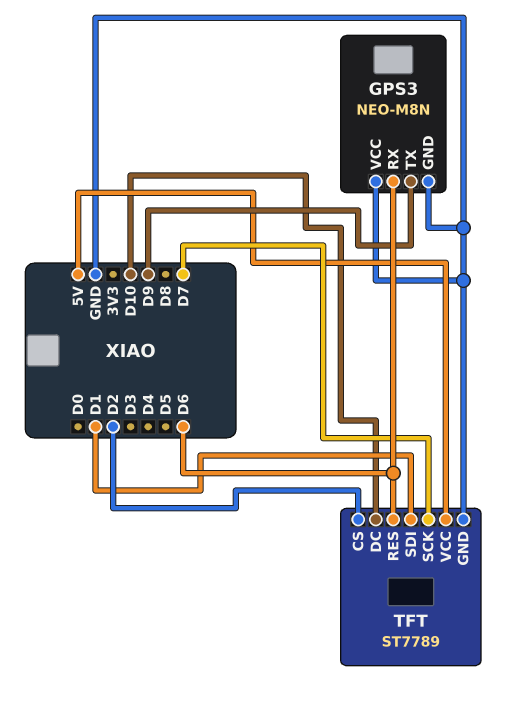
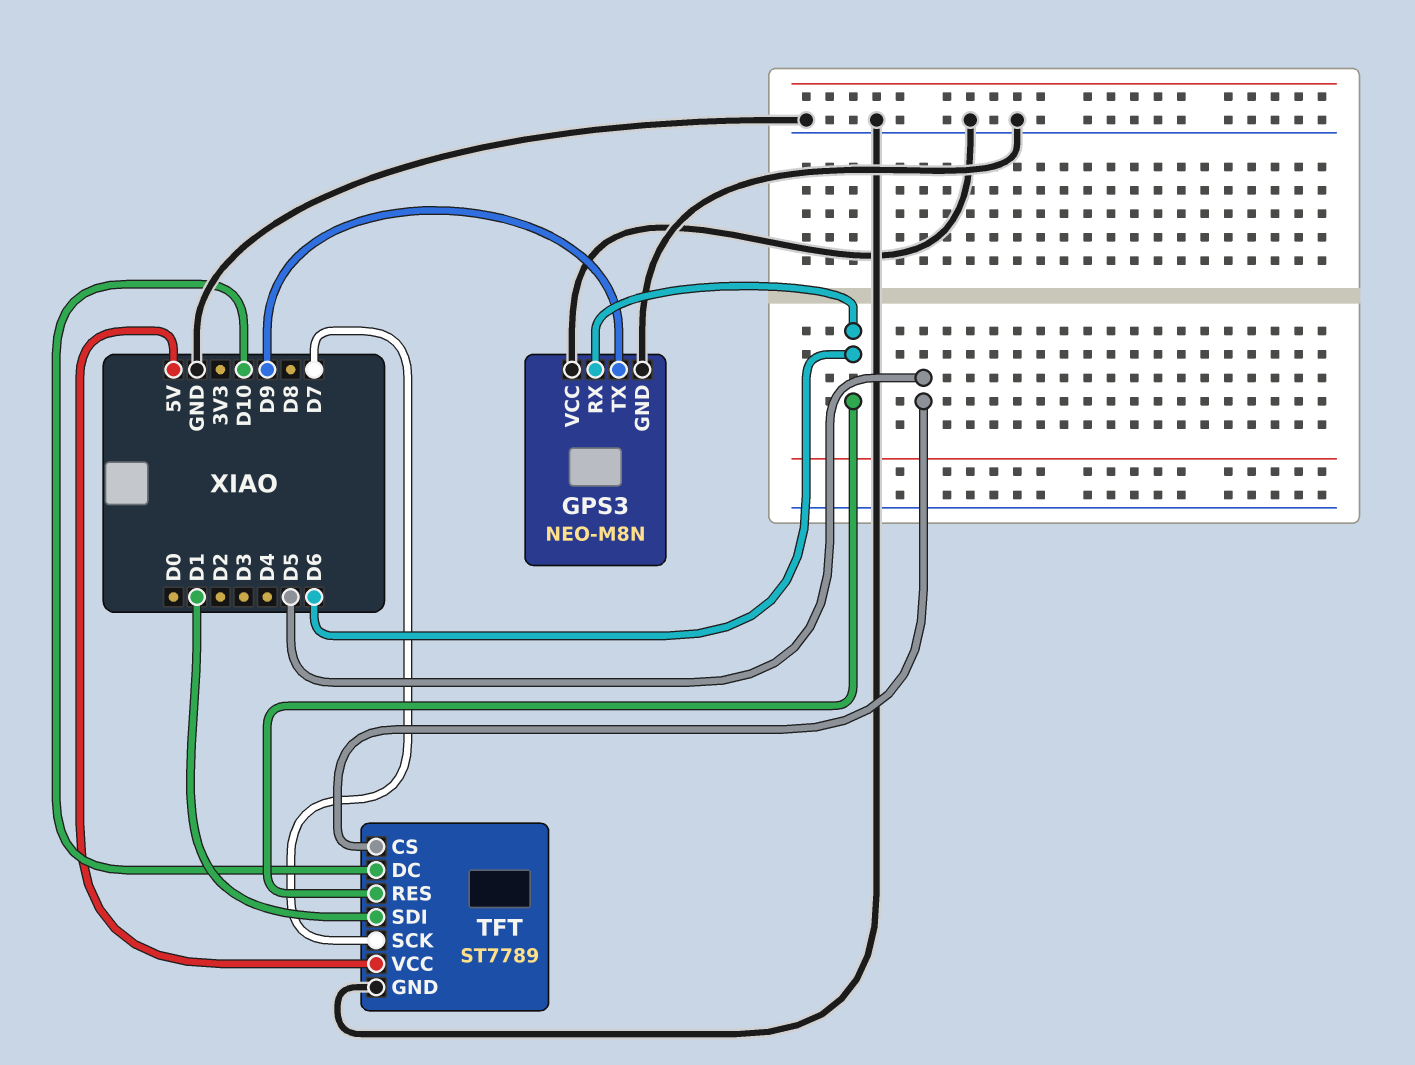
TFT pin CS: D2 -> D5

